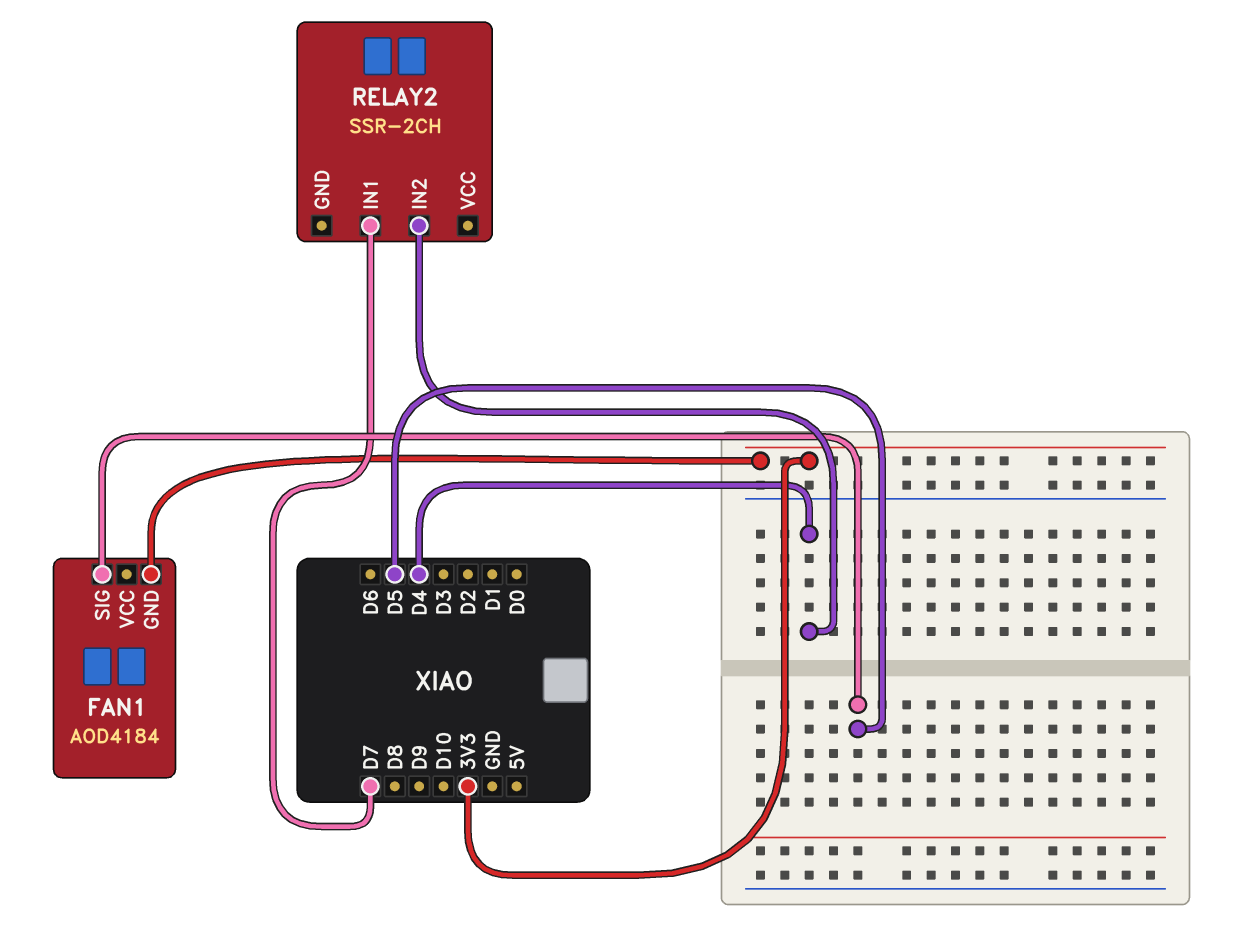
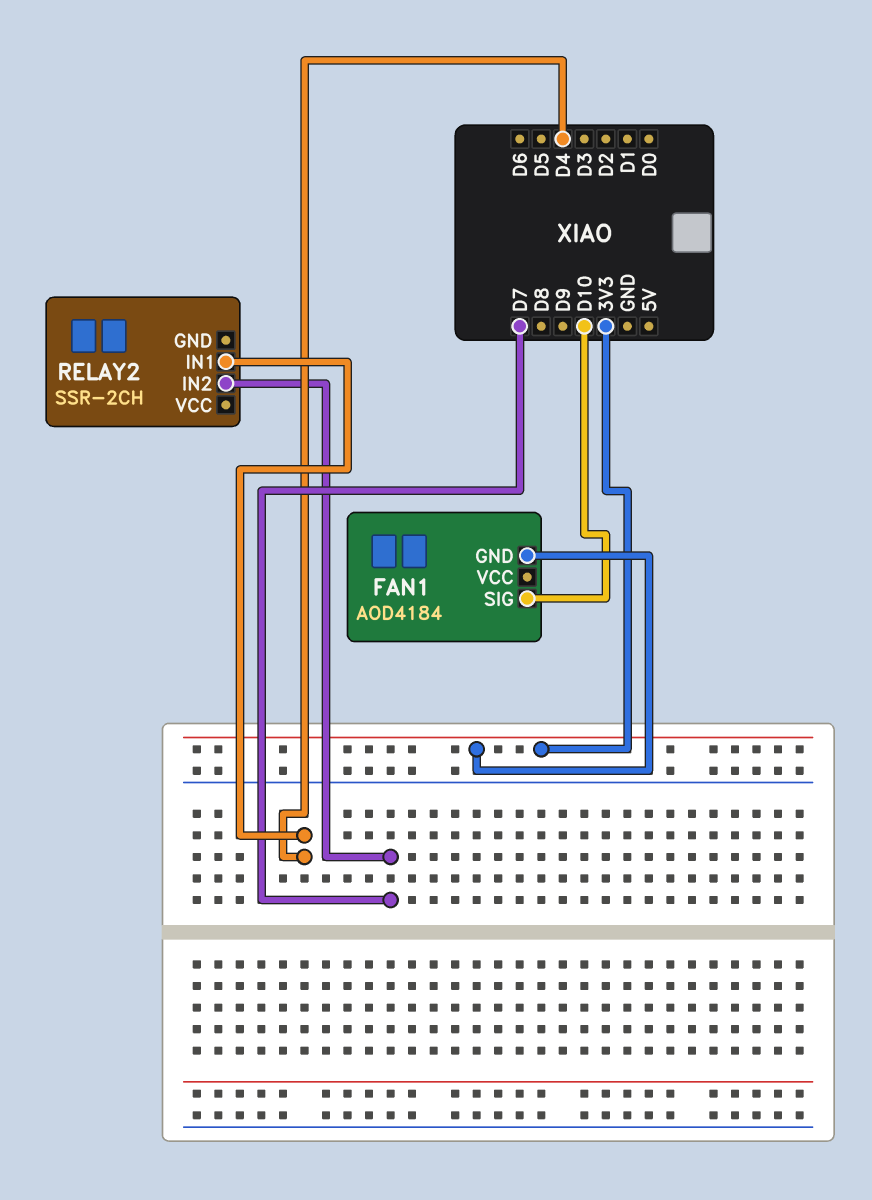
FAN1 pin SIG: D5 -> D10
RELAY2 pin IN1: D7 -> D4
RELAY2 pin IN2: D4 -> D7

